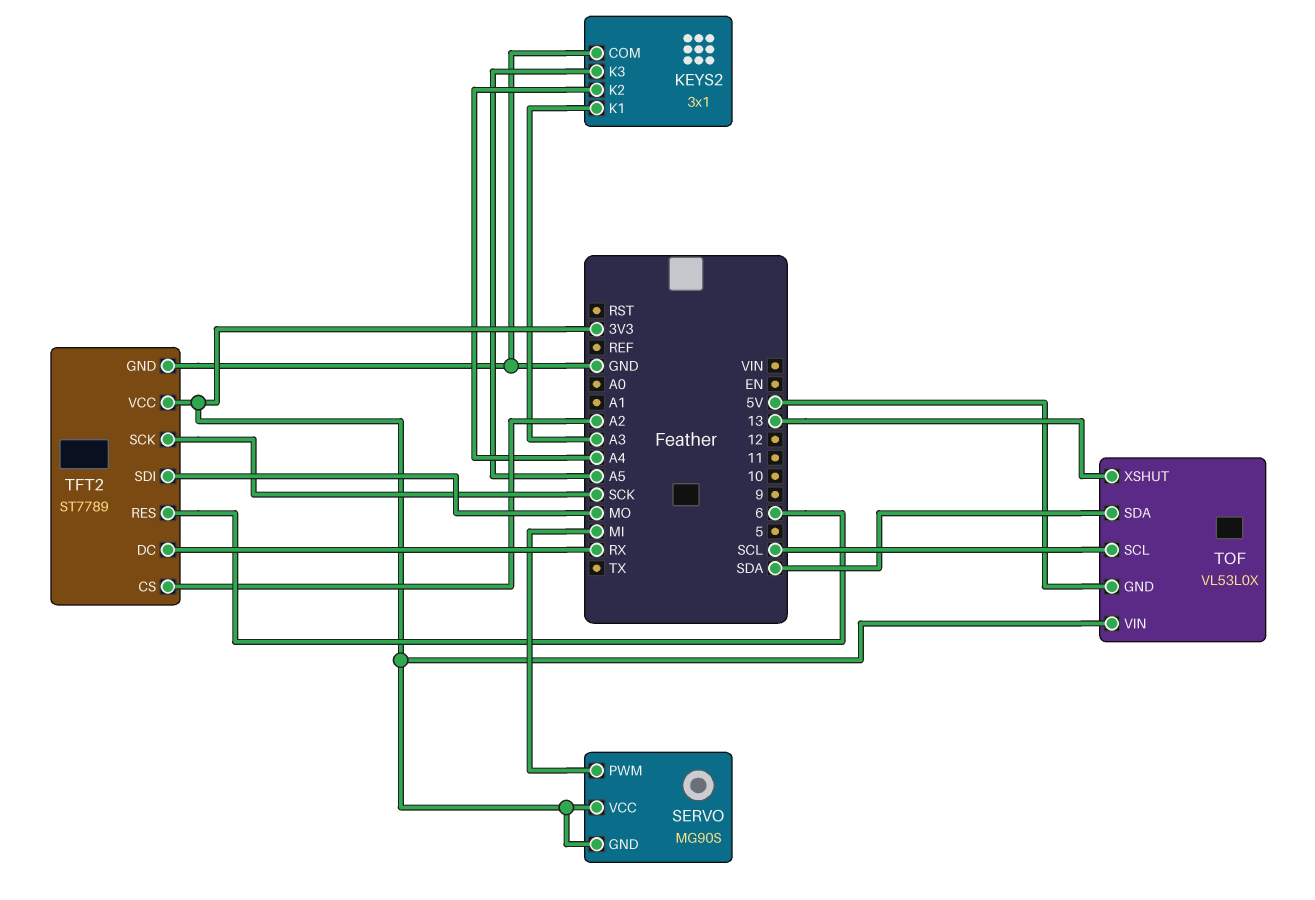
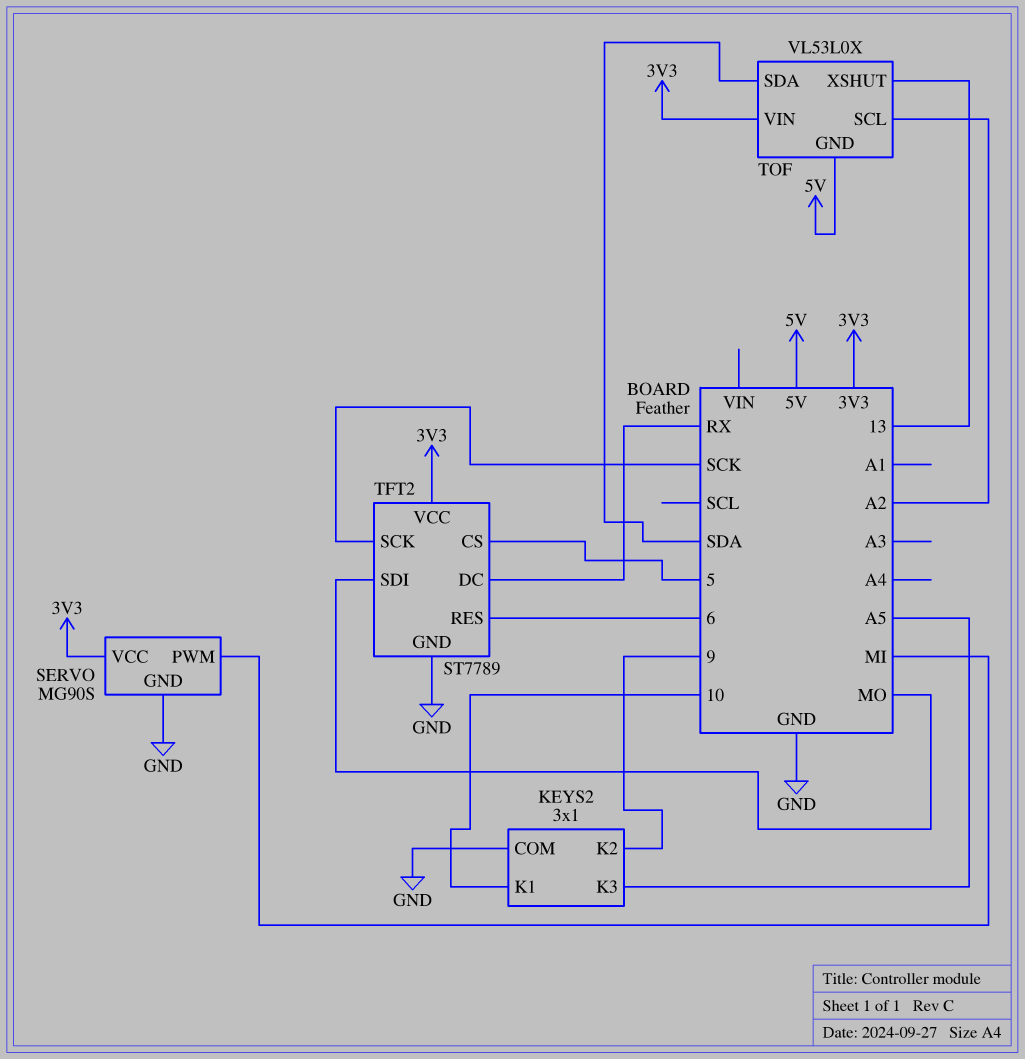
KEYS2 pin K1: A3 -> 10
KEYS2 pin K2: A4 -> 9
SERVO pin GND: 3V3 -> GND
TFT2 pin CS: A2 -> 5
TOF pin SCL: SCL -> A2

